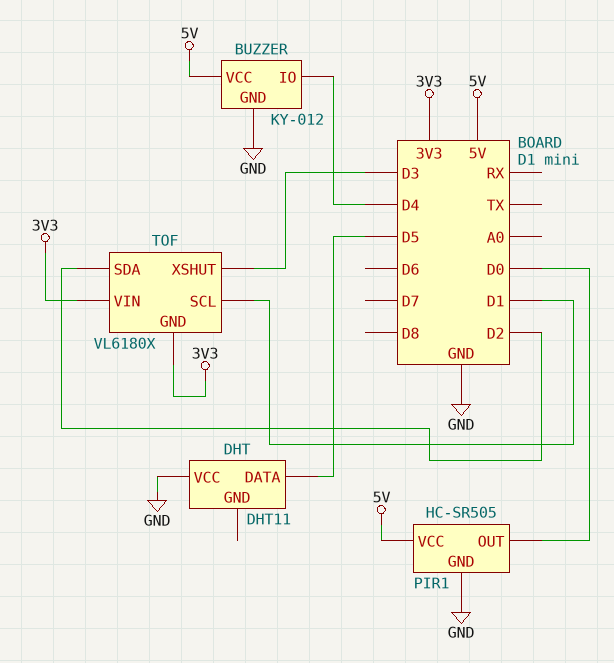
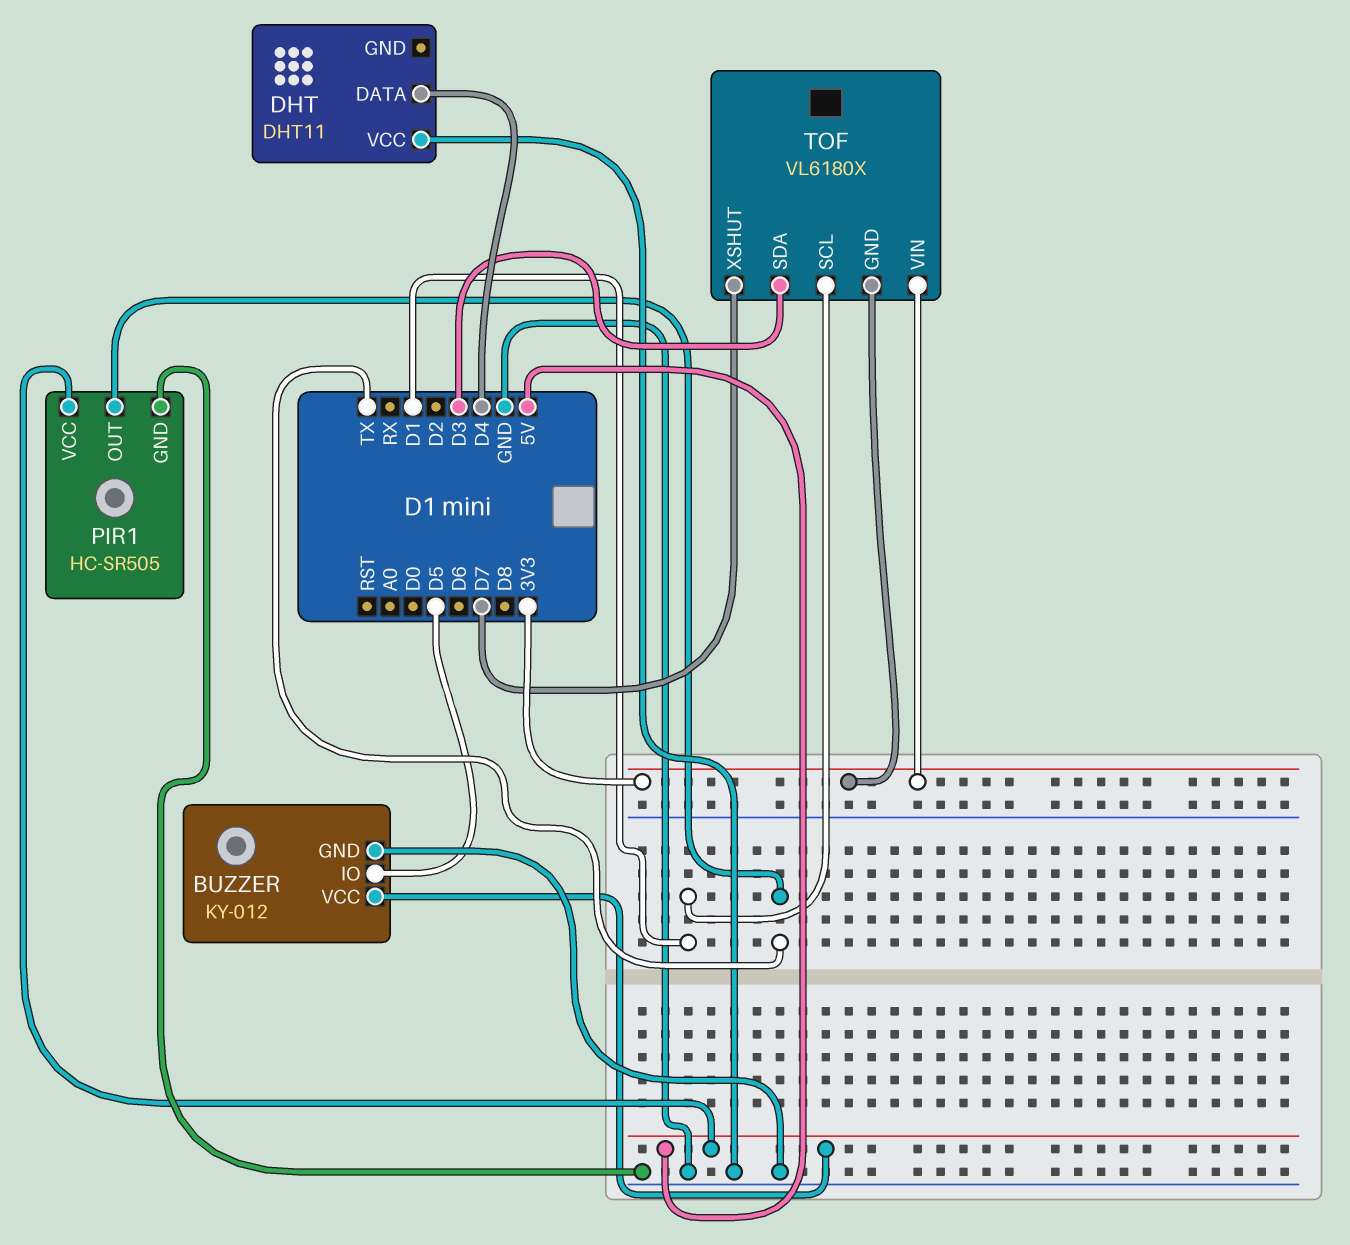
BUZZER pin IO: D4 -> D5
DHT pin DATA: D5 -> D4
PIR1 pin OUT: D0 -> TX
TOF pin SDA: D2 -> D3
TOF pin XSHUT: D3 -> D7

